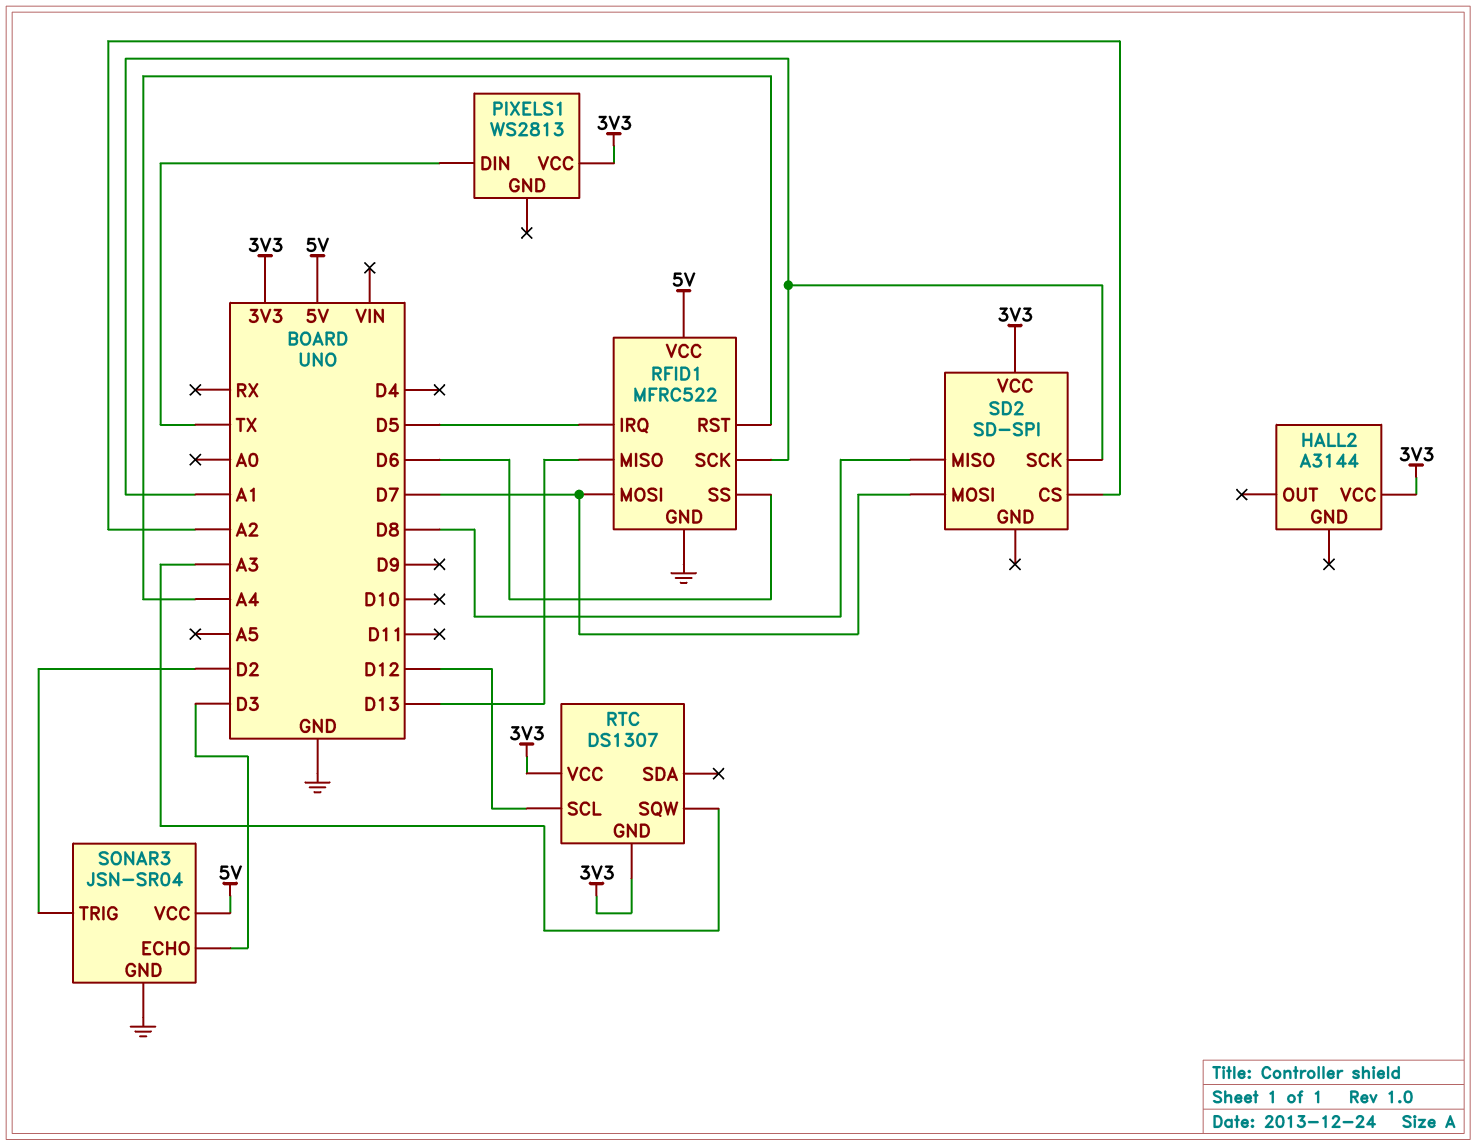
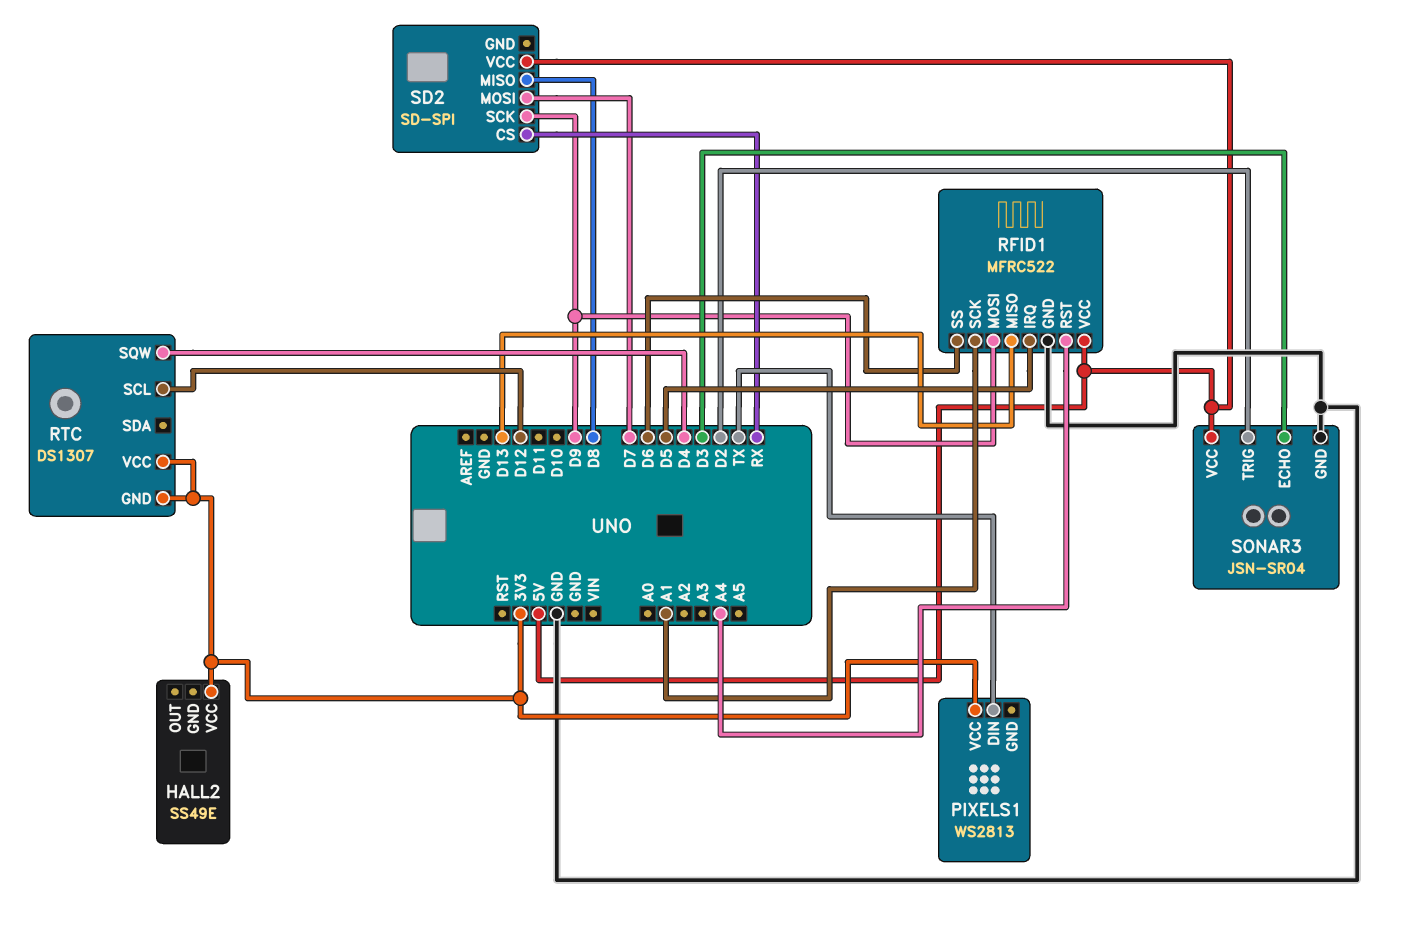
HALL2: A3144 -> SS49E
RFID1 pin MOSI: D7 -> D9
RTC pin SQW: A3 -> D4
SD2 pin CS: A2 -> RX
SD2 pin SCK: A1 -> D9
SD2 pin VCC: 3V3 -> 5V

